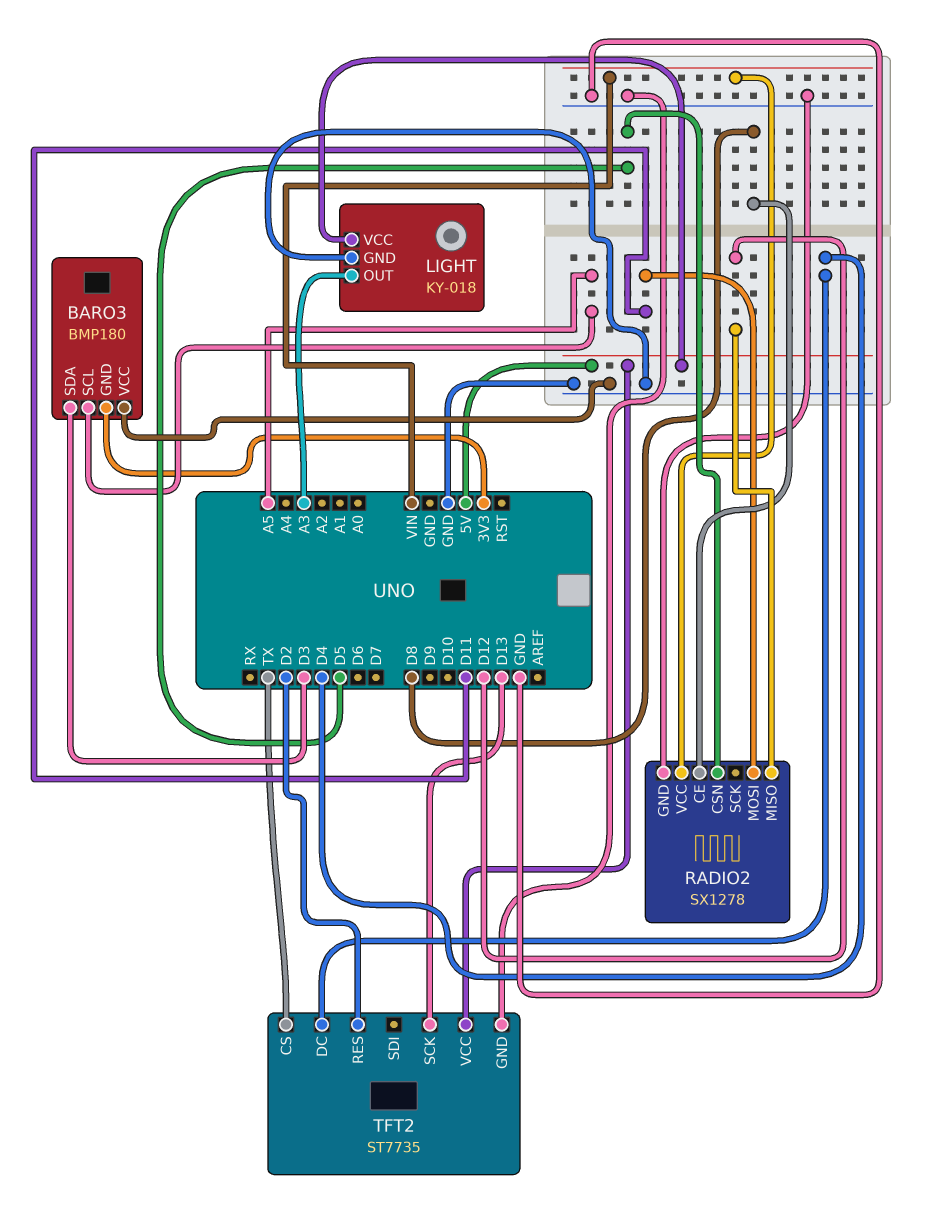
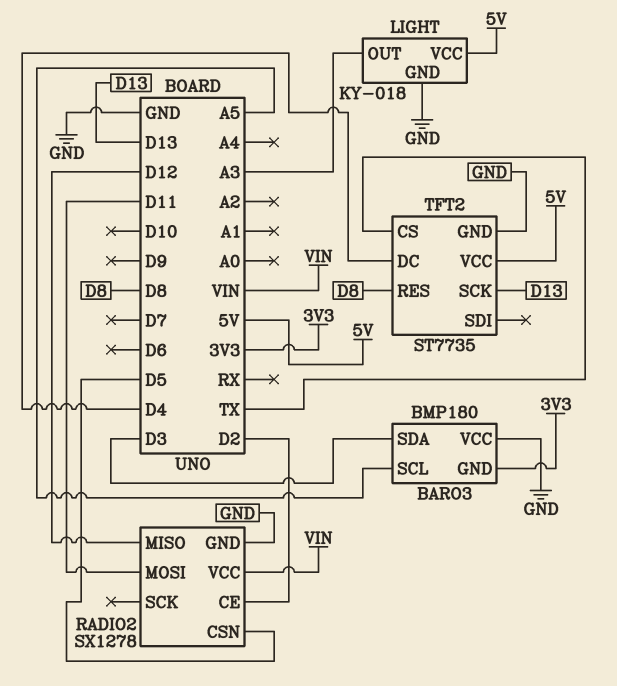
RADIO2 pin CE: D8 -> D2
TFT2 pin RES: D2 -> D8

